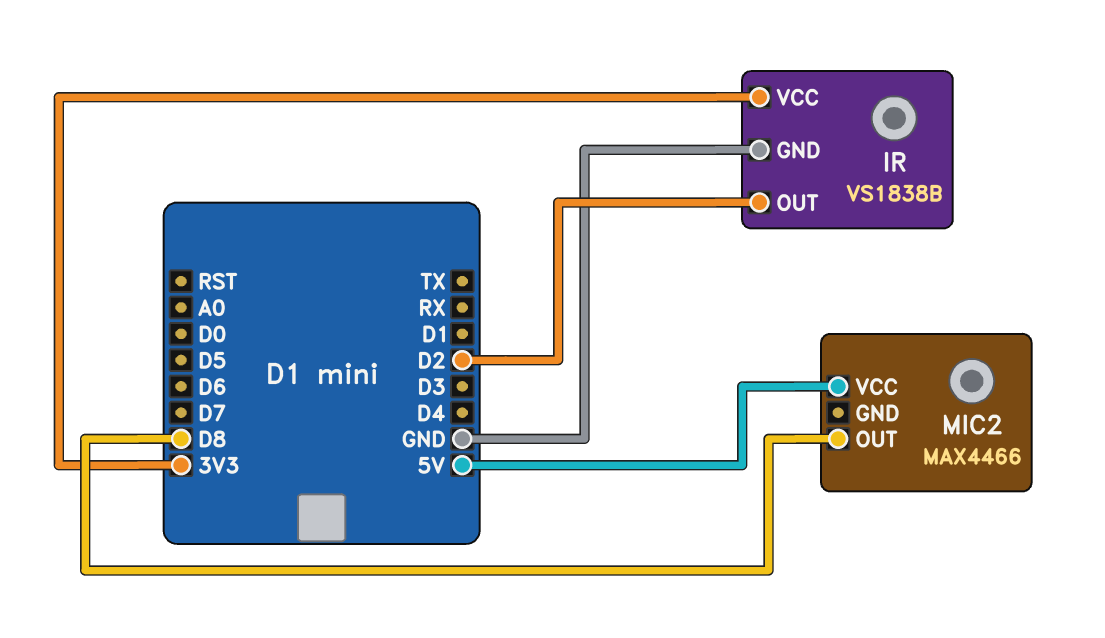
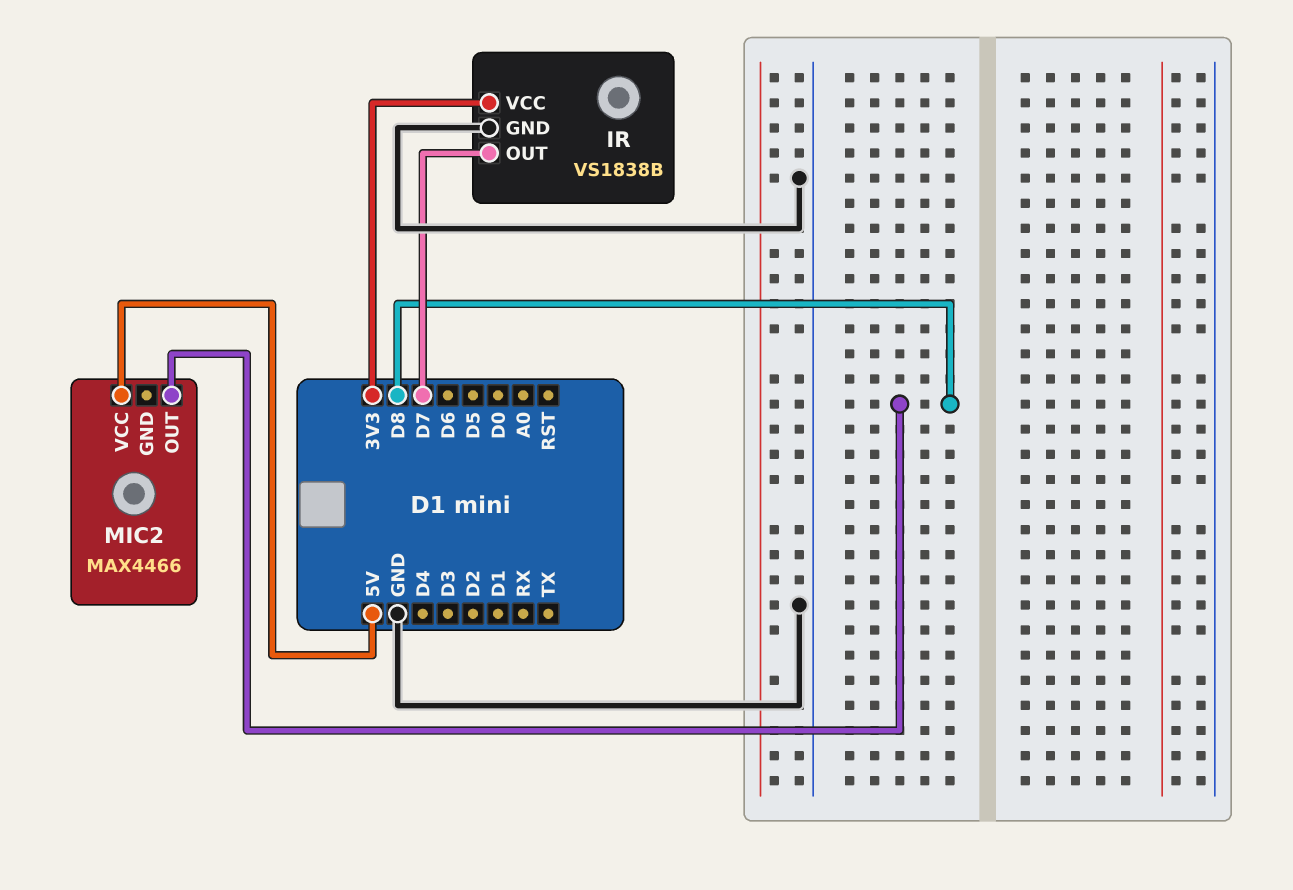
IR pin OUT: D2 -> D7

